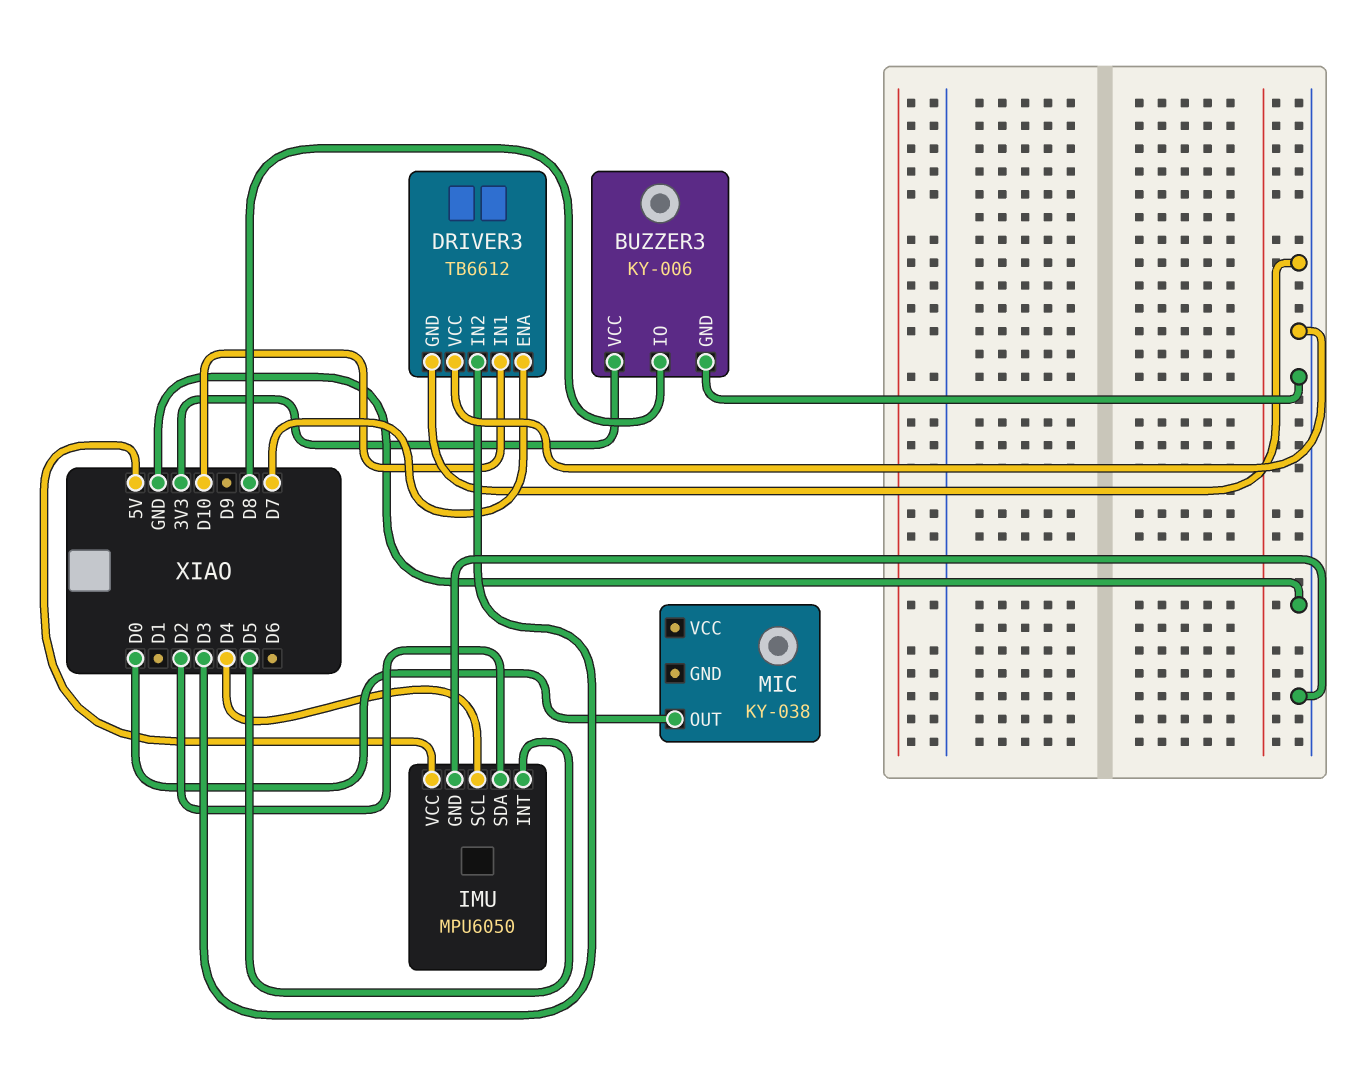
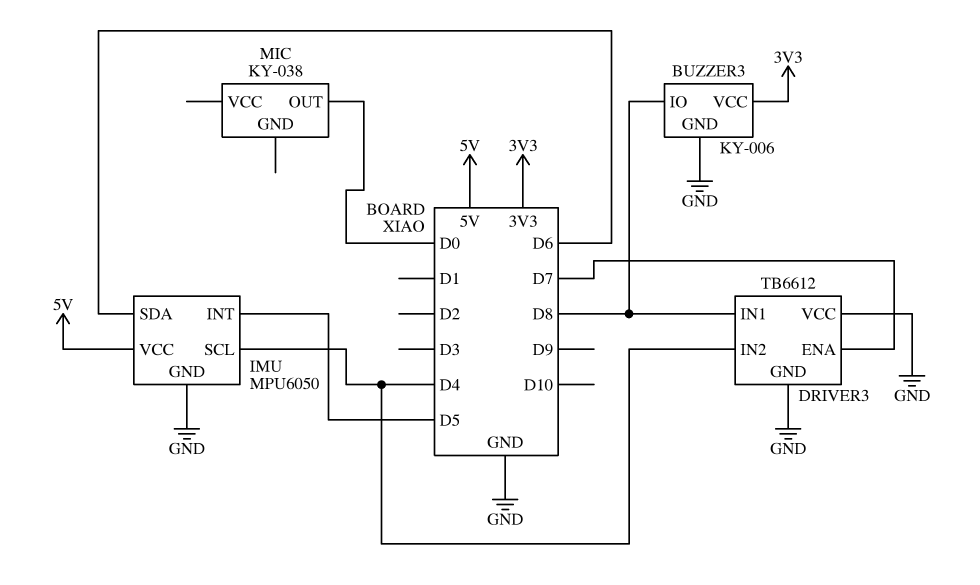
DRIVER3 pin IN1: D10 -> D8
DRIVER3 pin IN2: D3 -> D4
IMU pin SDA: D2 -> D6

